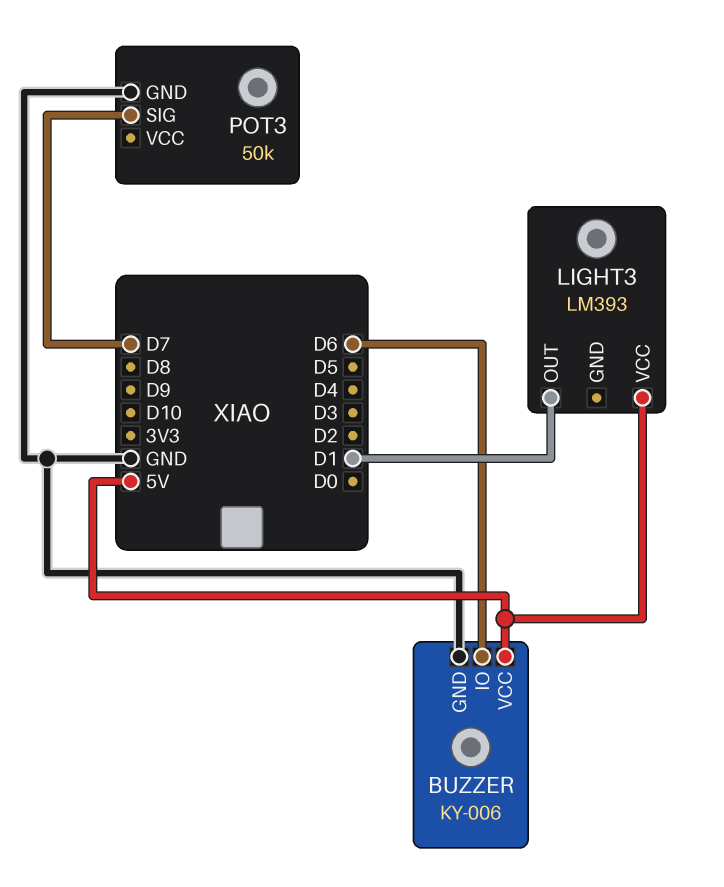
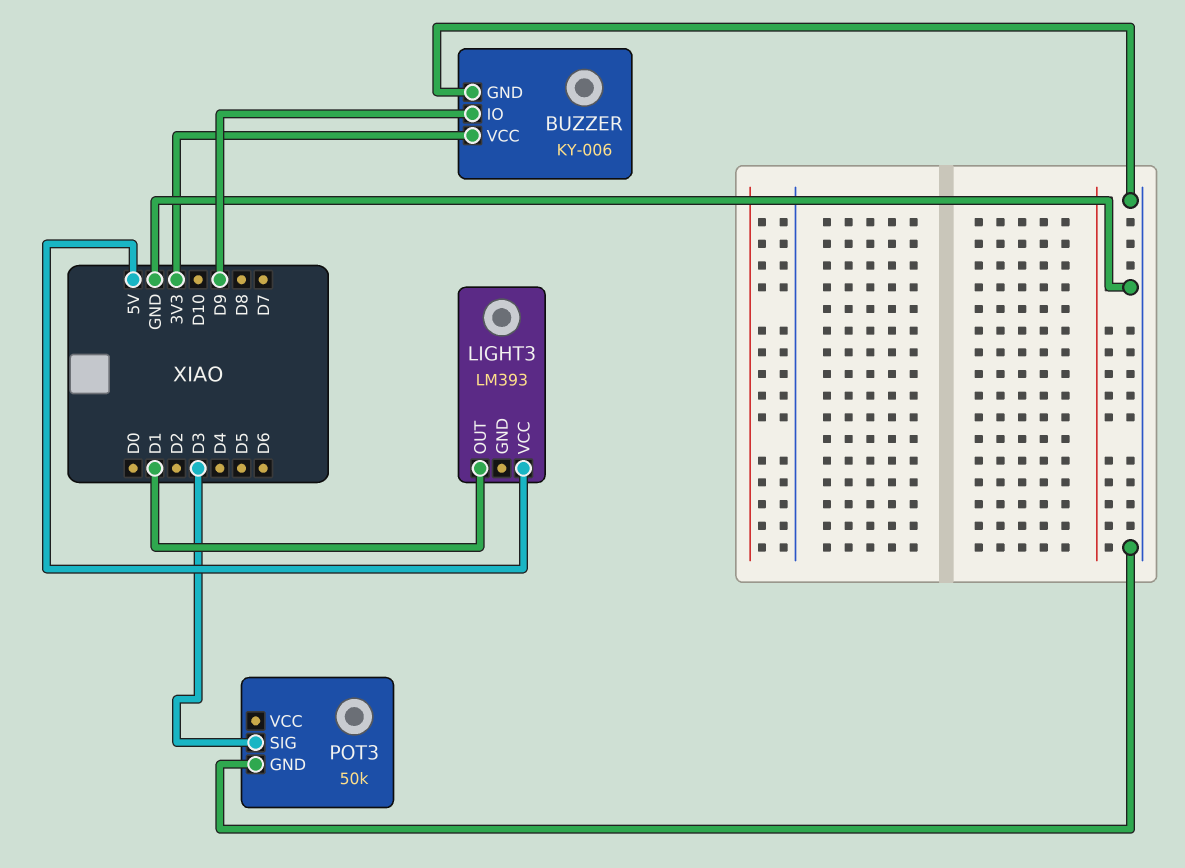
BUZZER pin IO: D6 -> D9
BUZZER pin VCC: 5V -> 3V3
POT3 pin SIG: D7 -> D3

